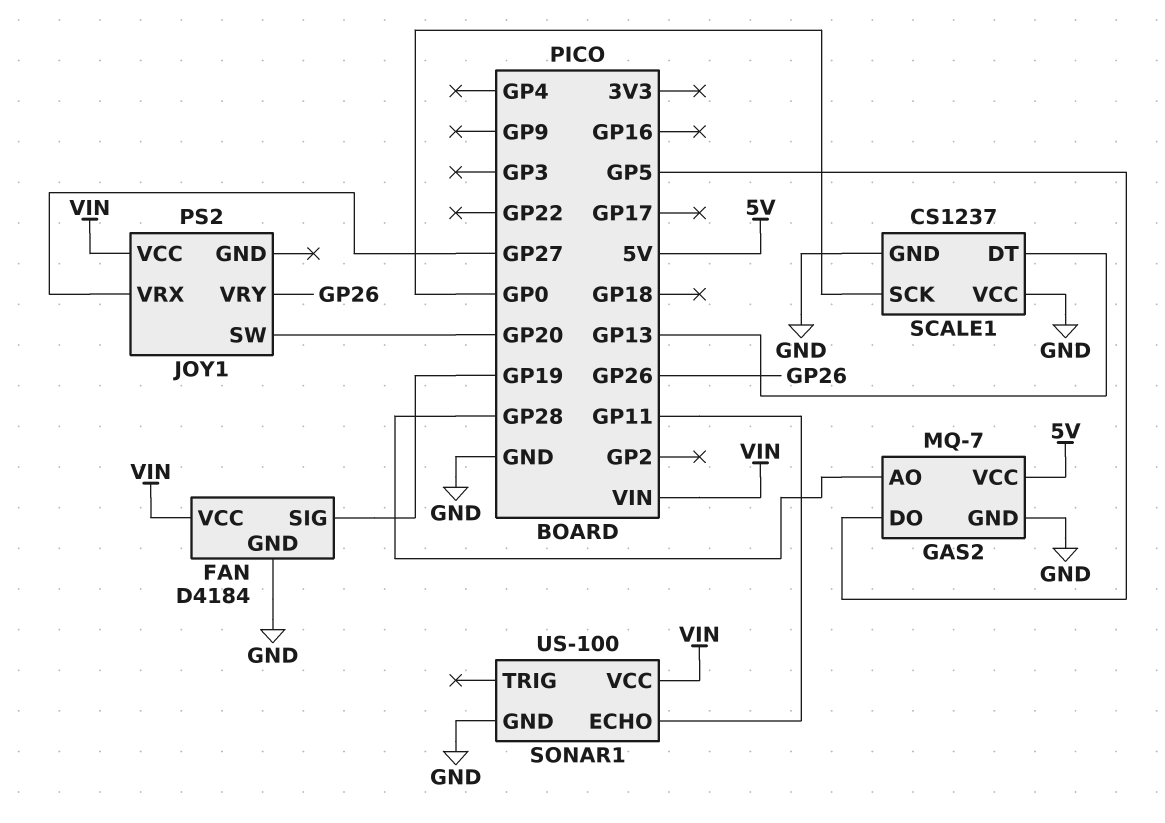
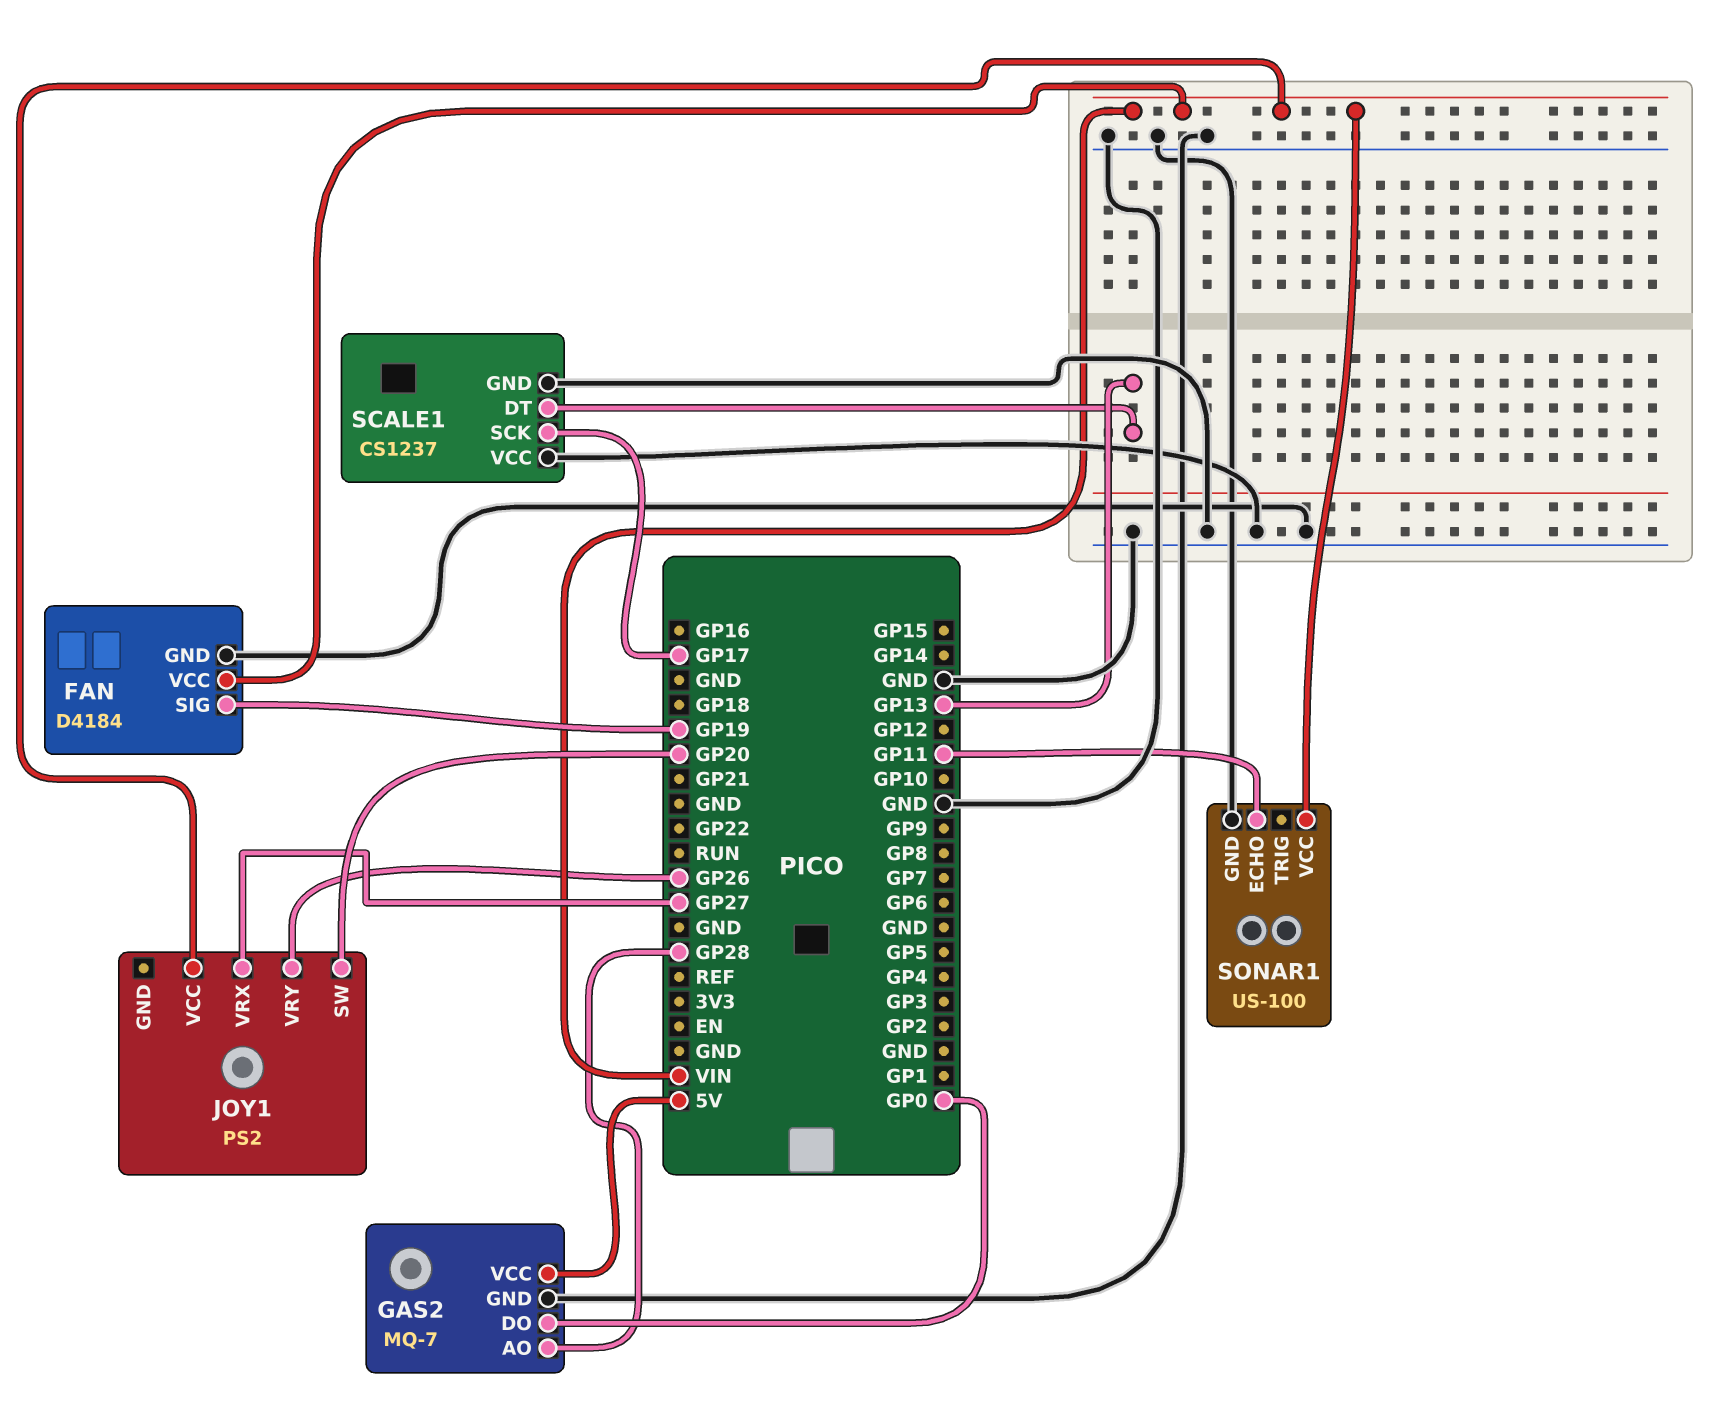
GAS2 pin DO: GP5 -> GP0
SCALE1 pin SCK: GP0 -> GP17

